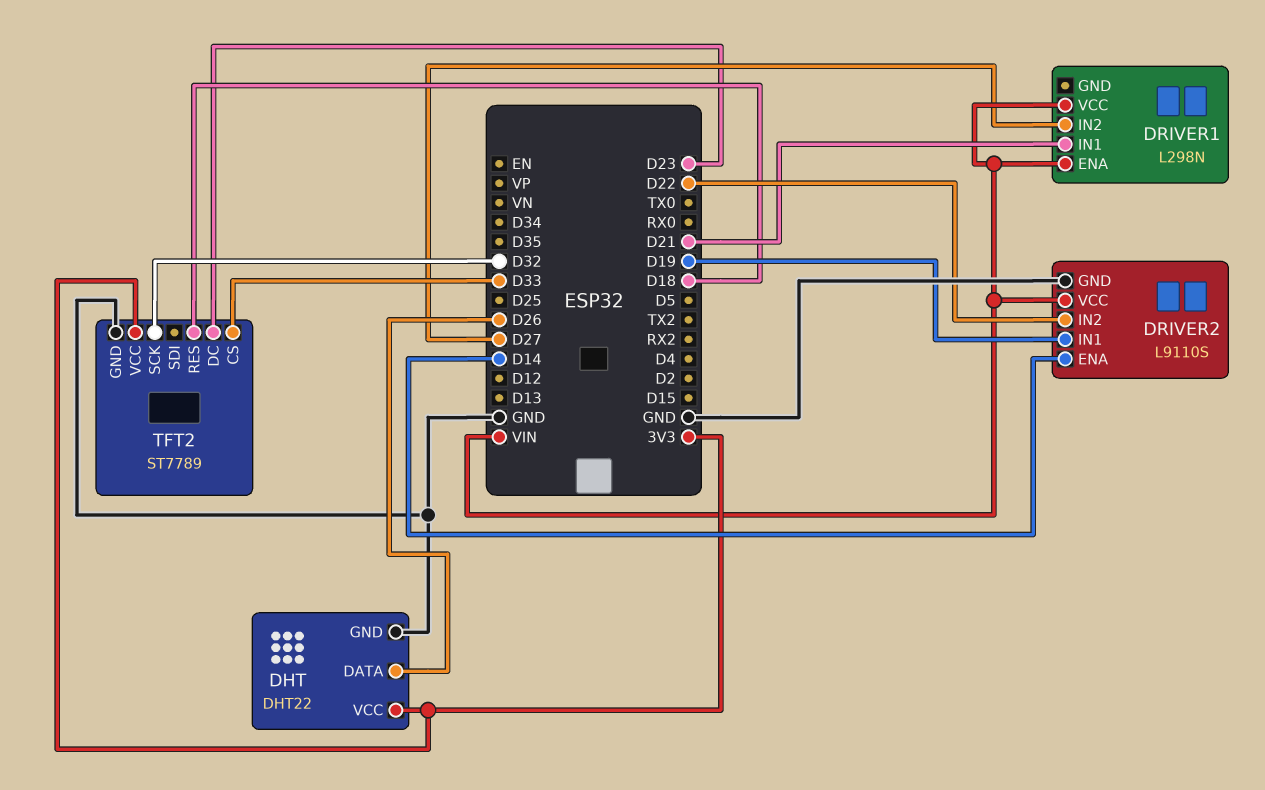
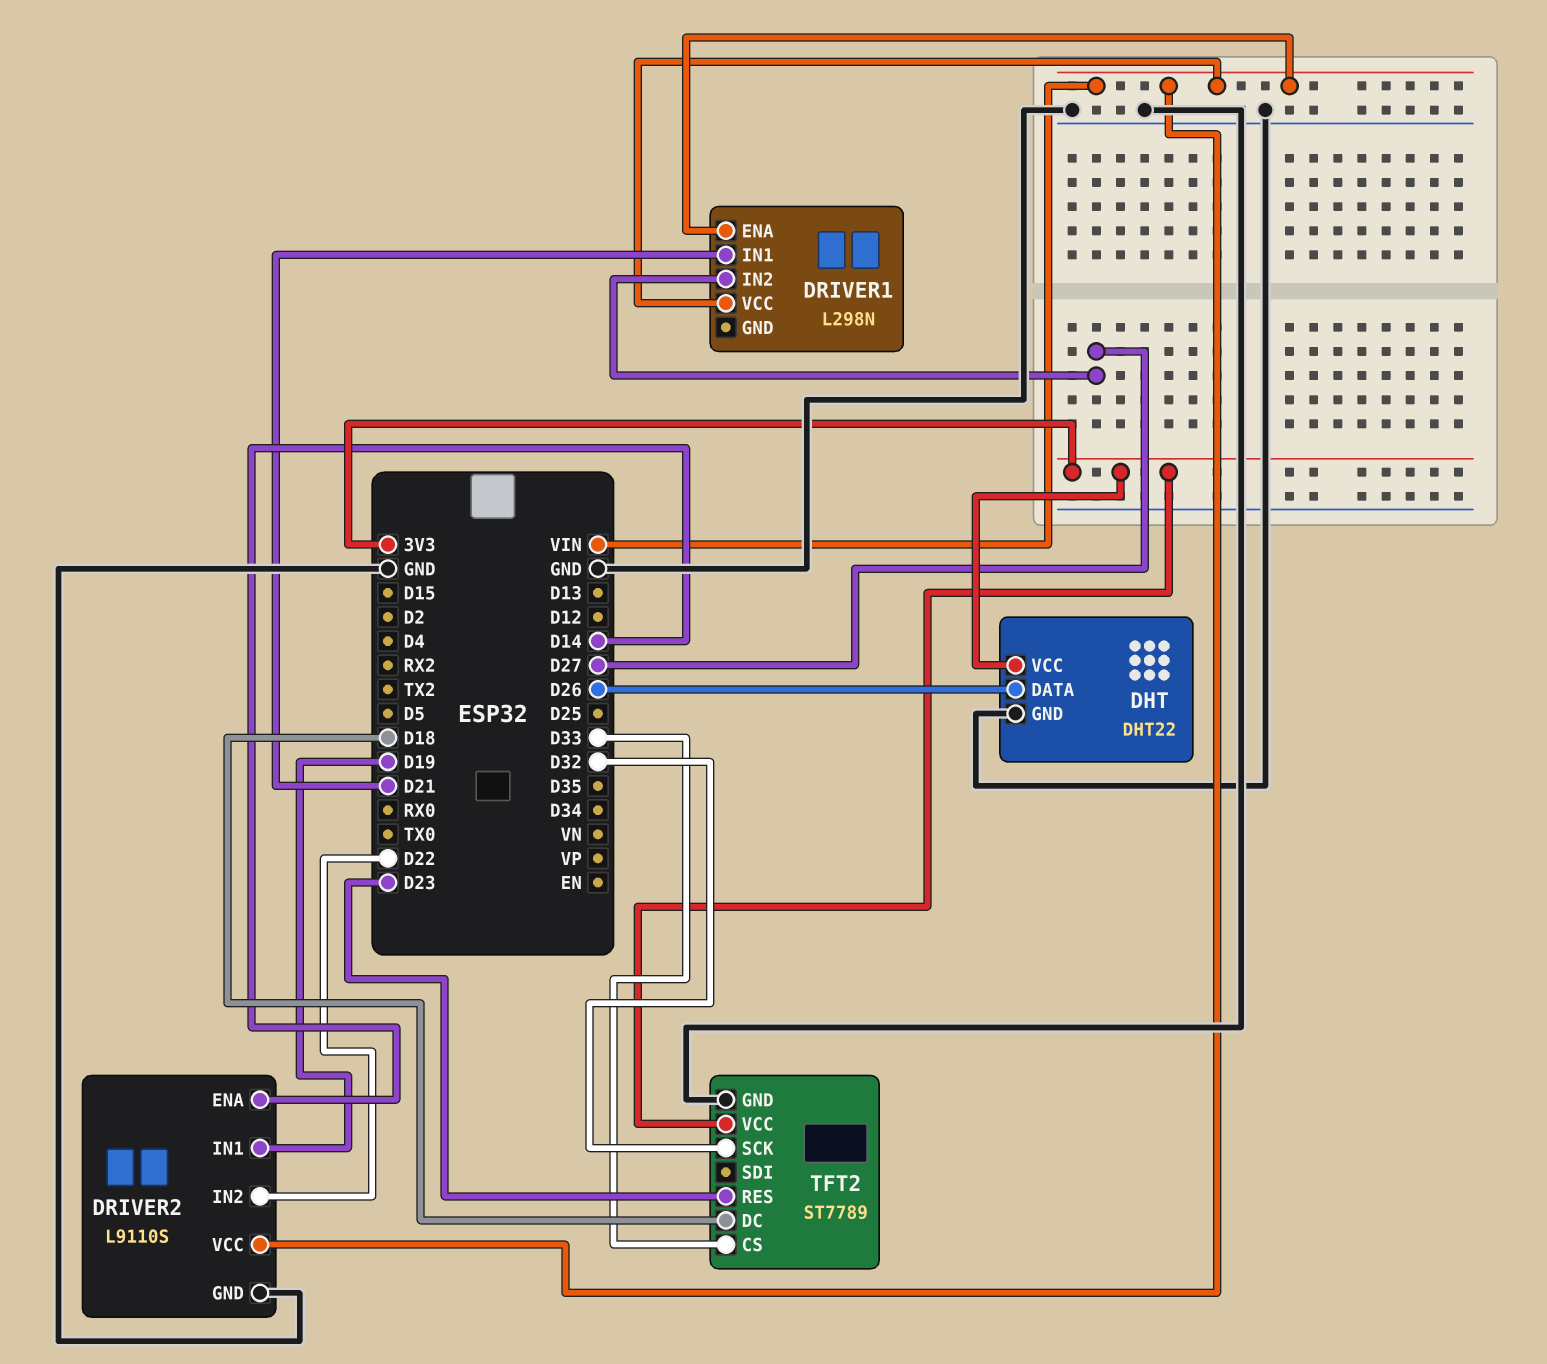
TFT2 pin DC: D23 -> D18
TFT2 pin RES: D18 -> D23

